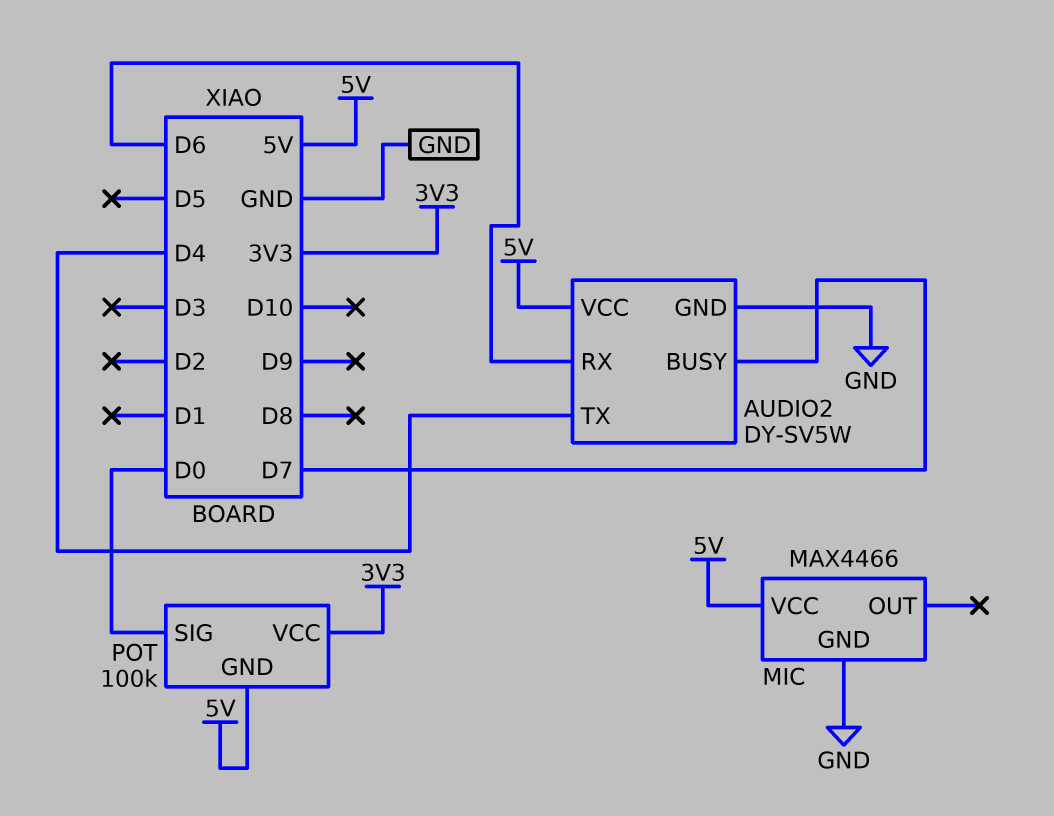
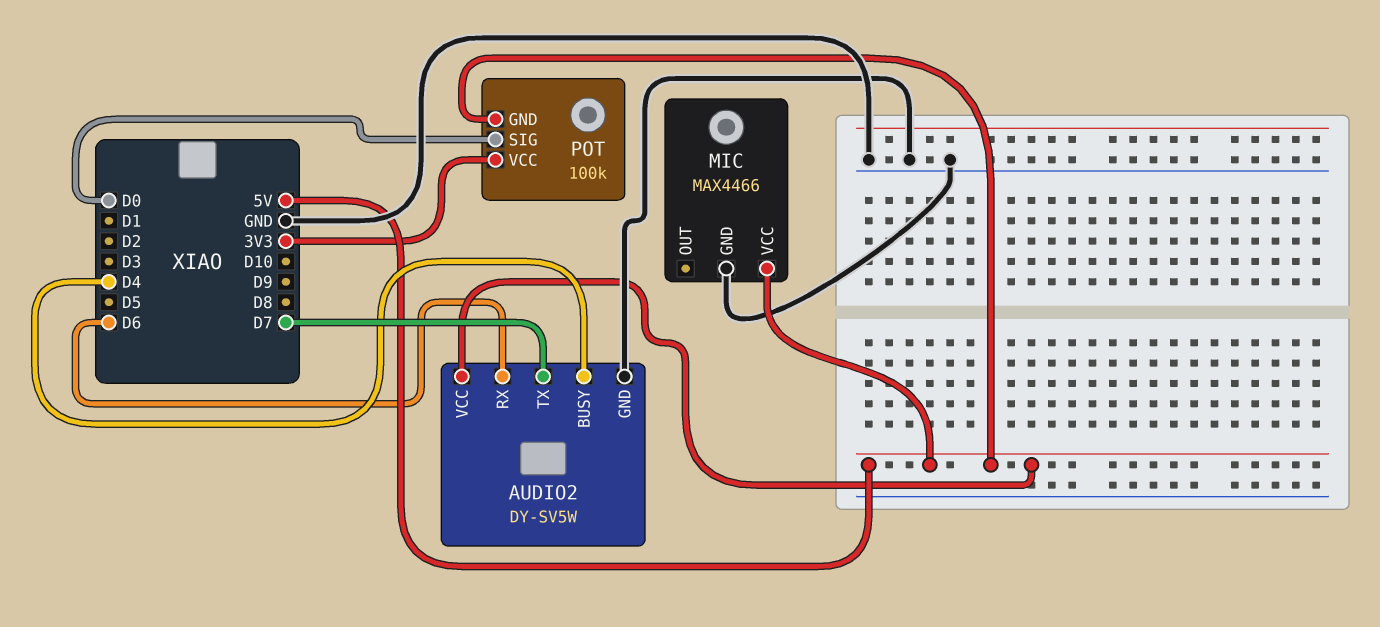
AUDIO2 pin BUSY: D7 -> D4
AUDIO2 pin TX: D4 -> D7

